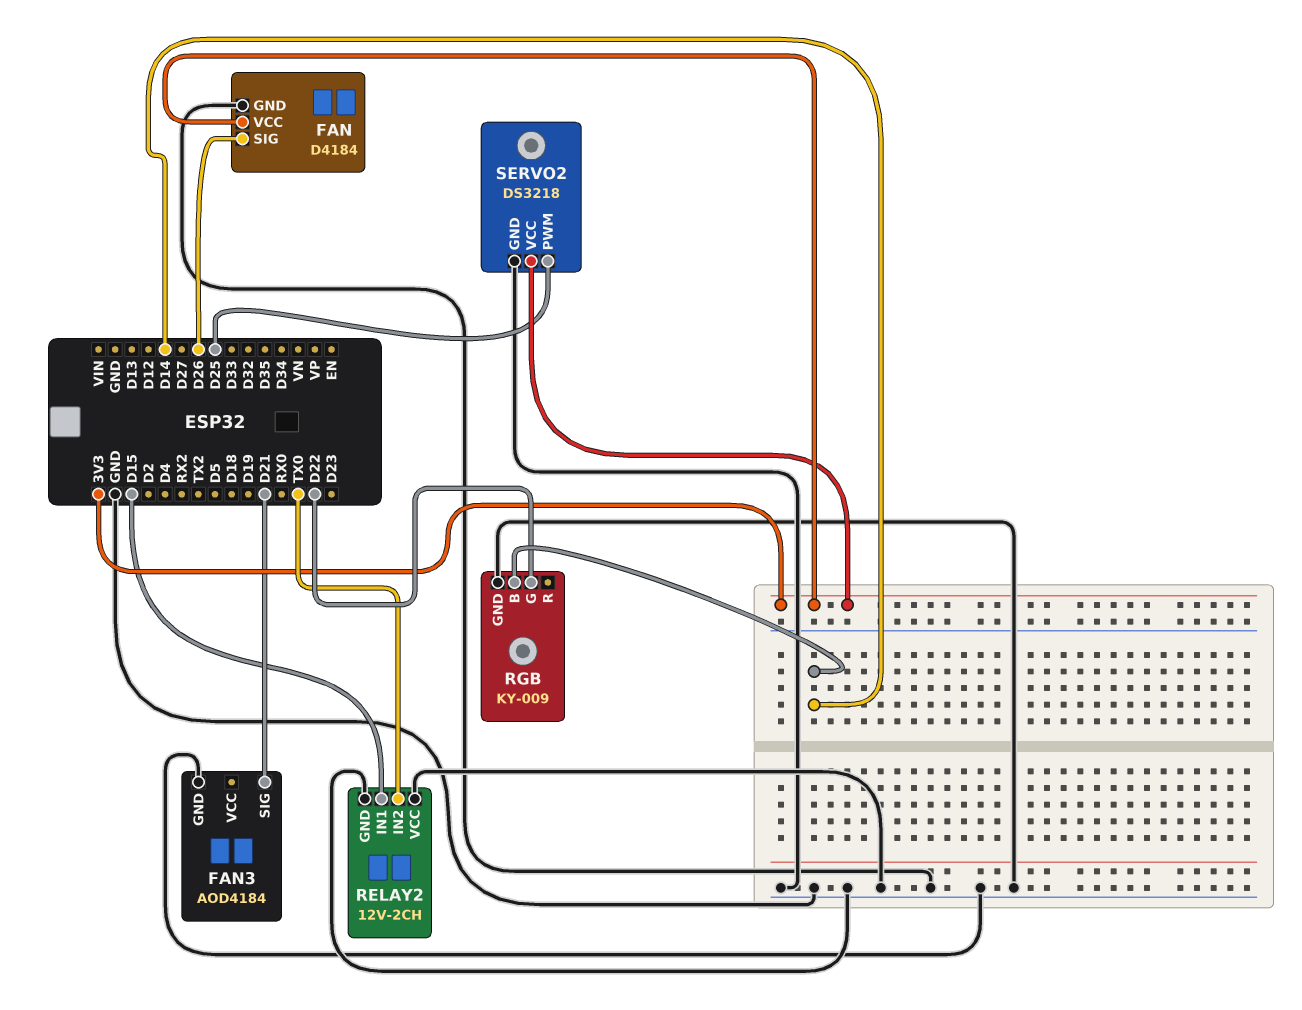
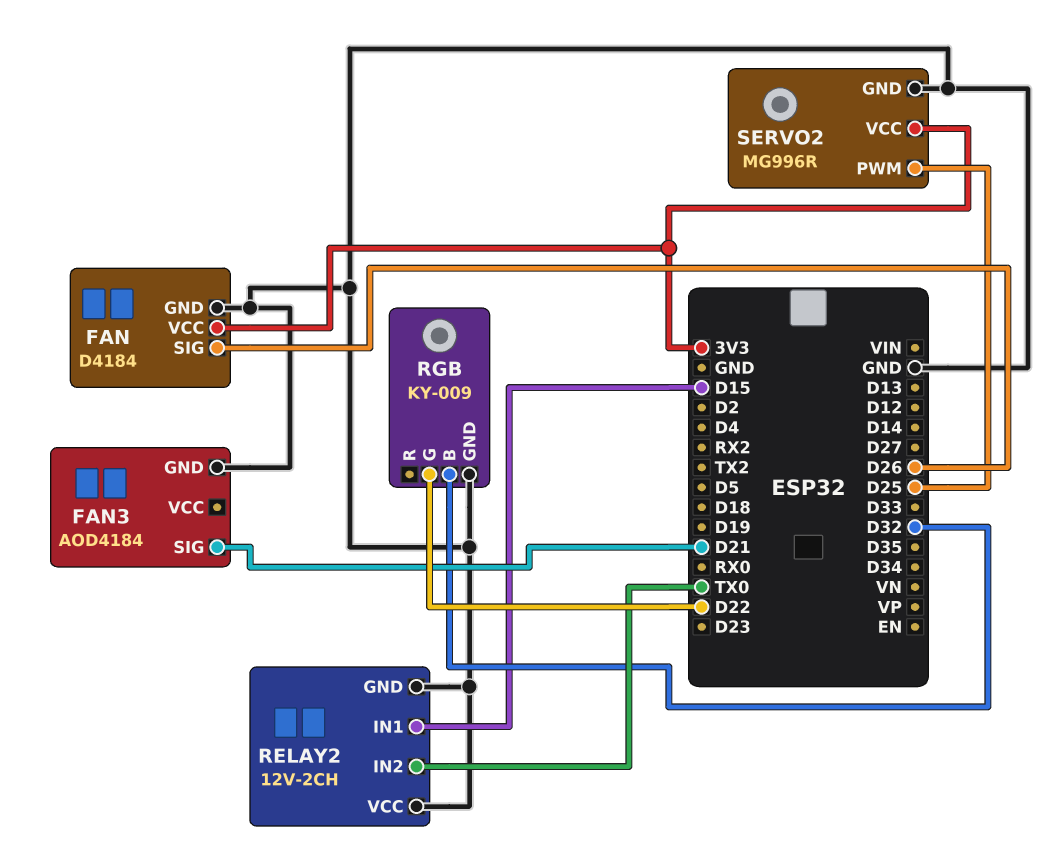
RGB pin B: D14 -> D32
SERVO2: DS3218 -> MG996R

